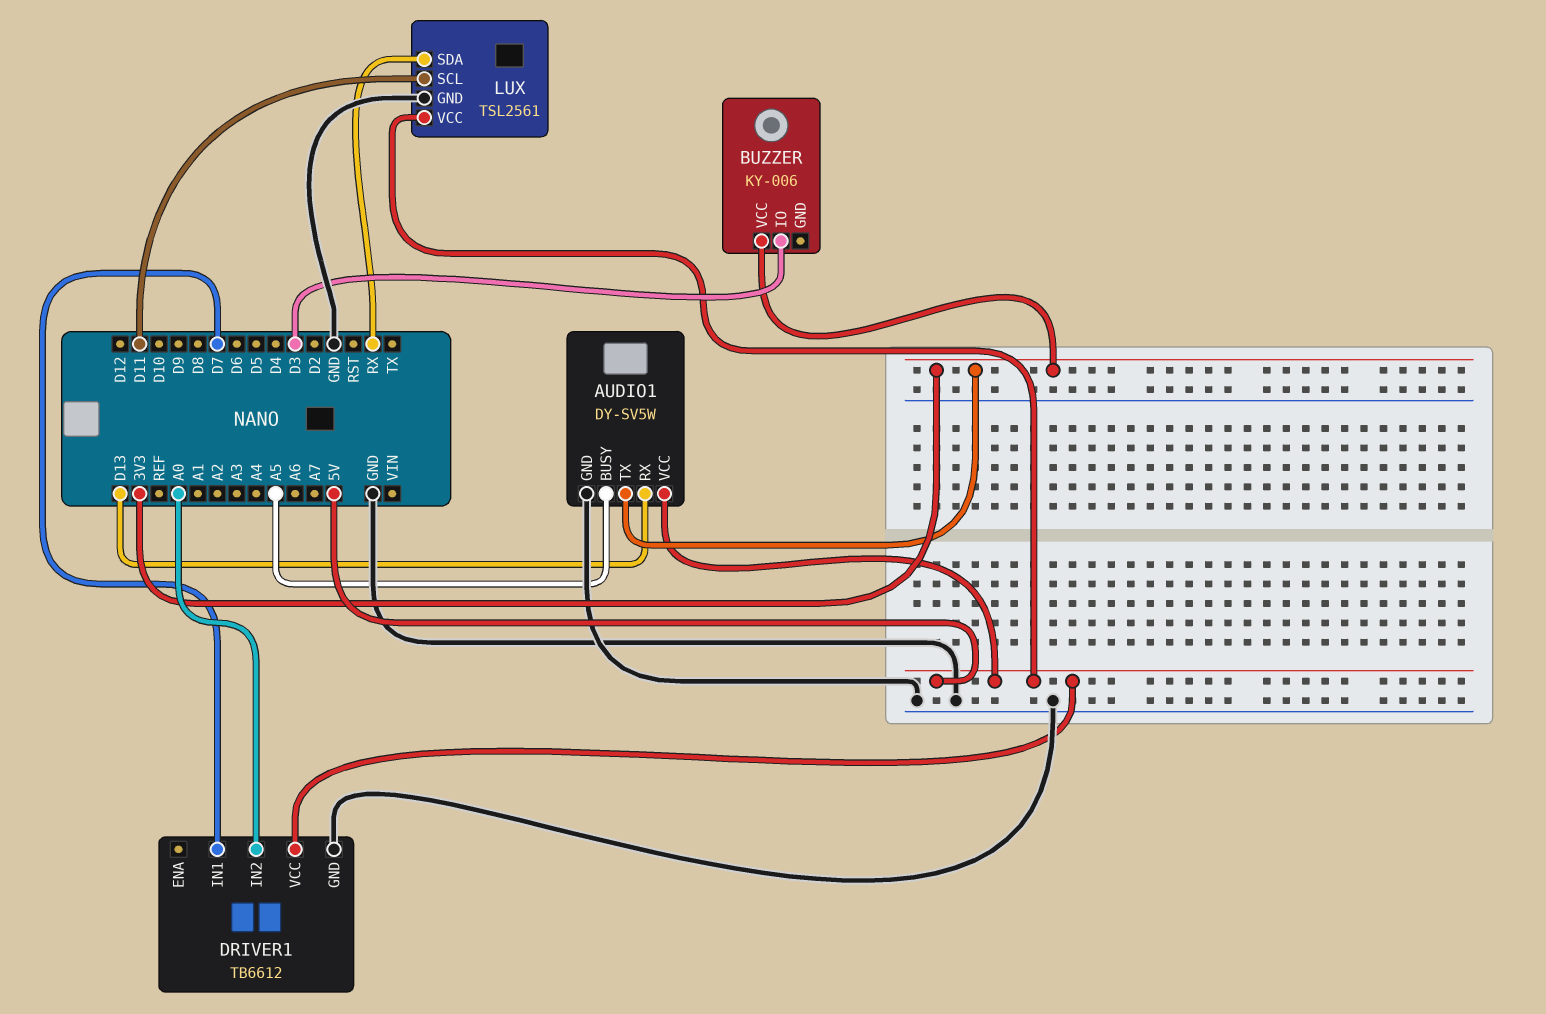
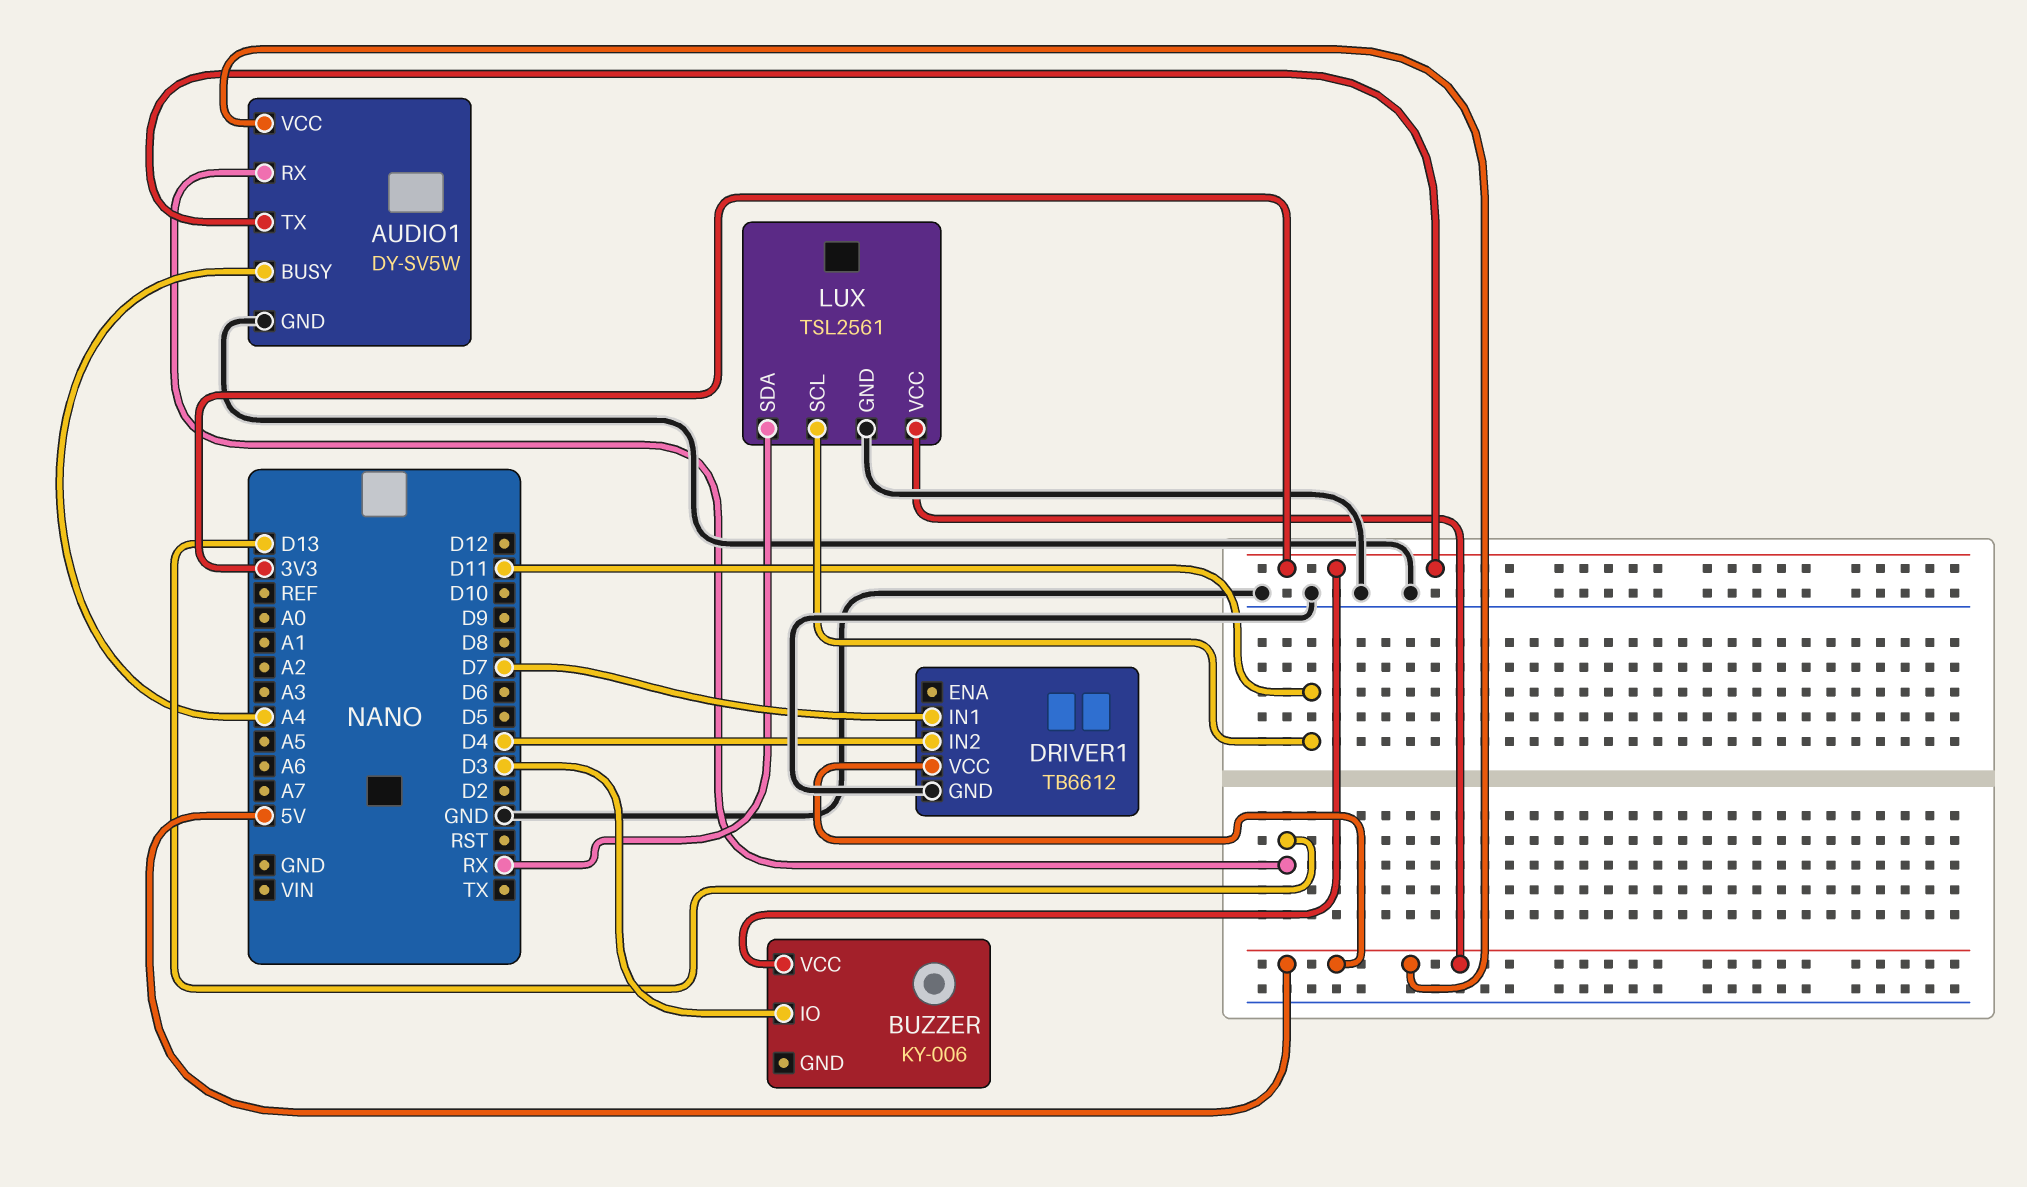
AUDIO1 pin BUSY: A5 -> A4
DRIVER1 pin IN2: A0 -> D4

